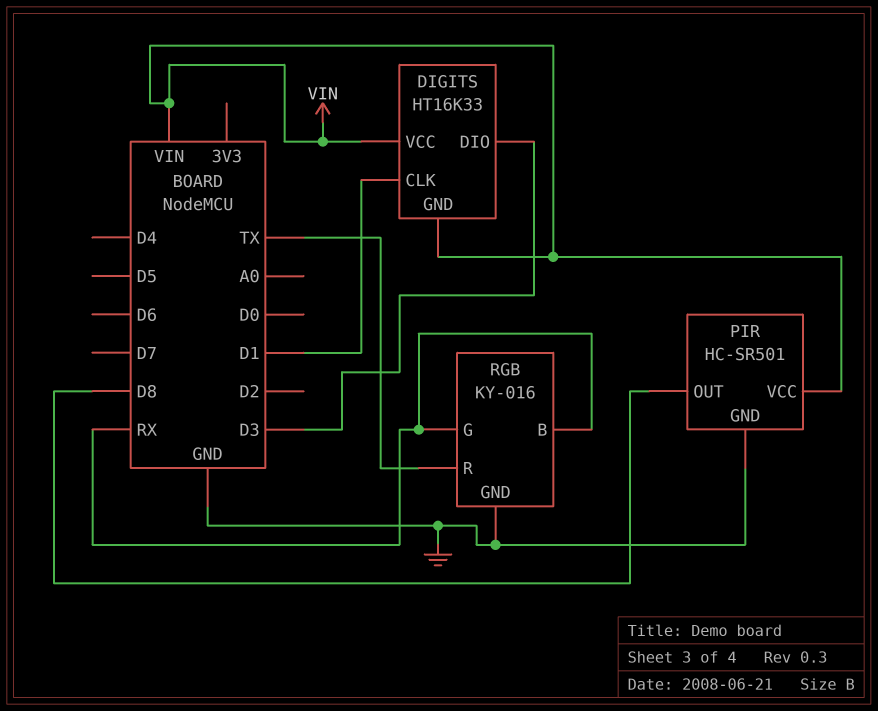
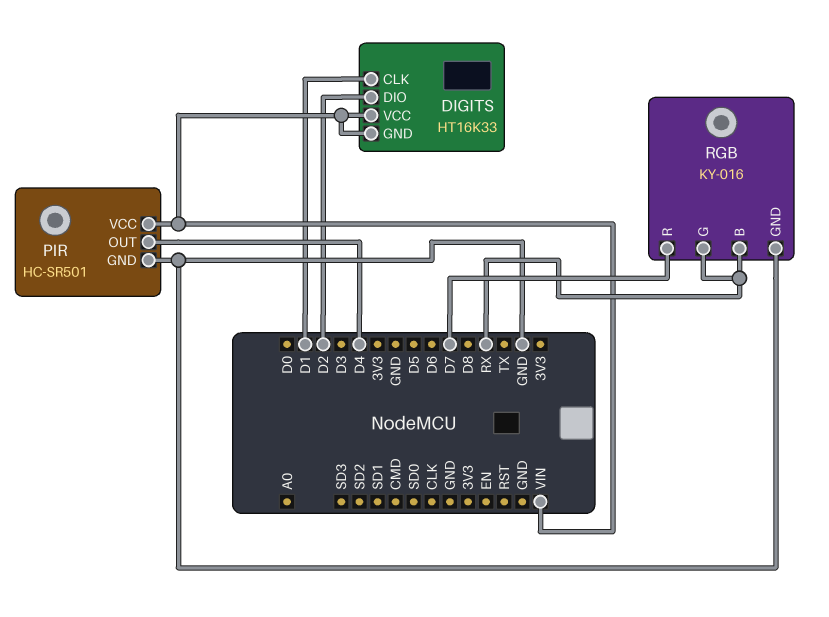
DIGITS pin DIO: D3 -> D2
PIR pin OUT: D8 -> D4
RGB pin R: TX -> D7

